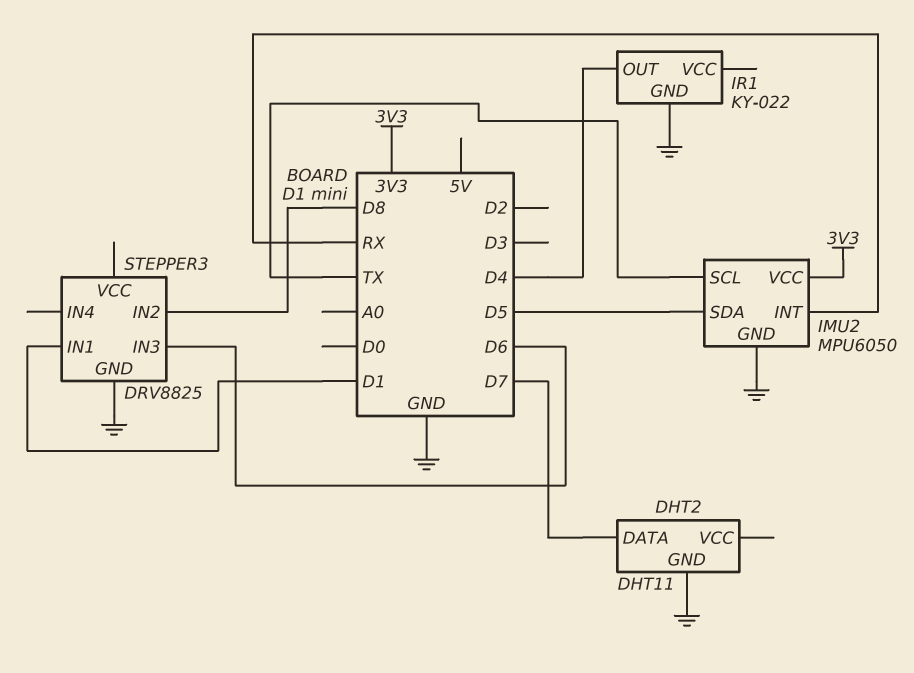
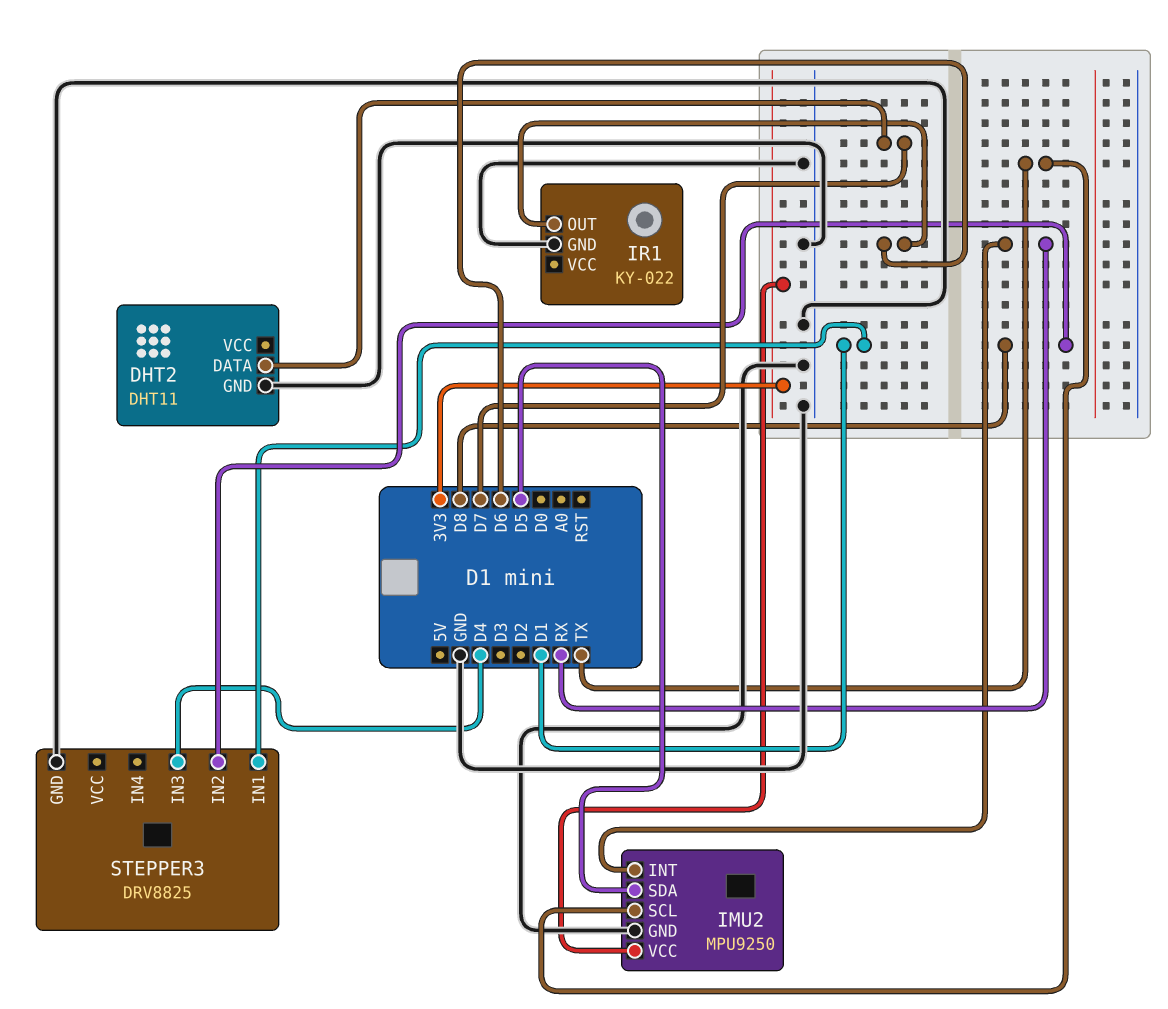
IMU2: MPU6050 -> MPU9250
IR1 pin OUT: D4 -> D6
STEPPER3 pin IN3: D6 -> D4

